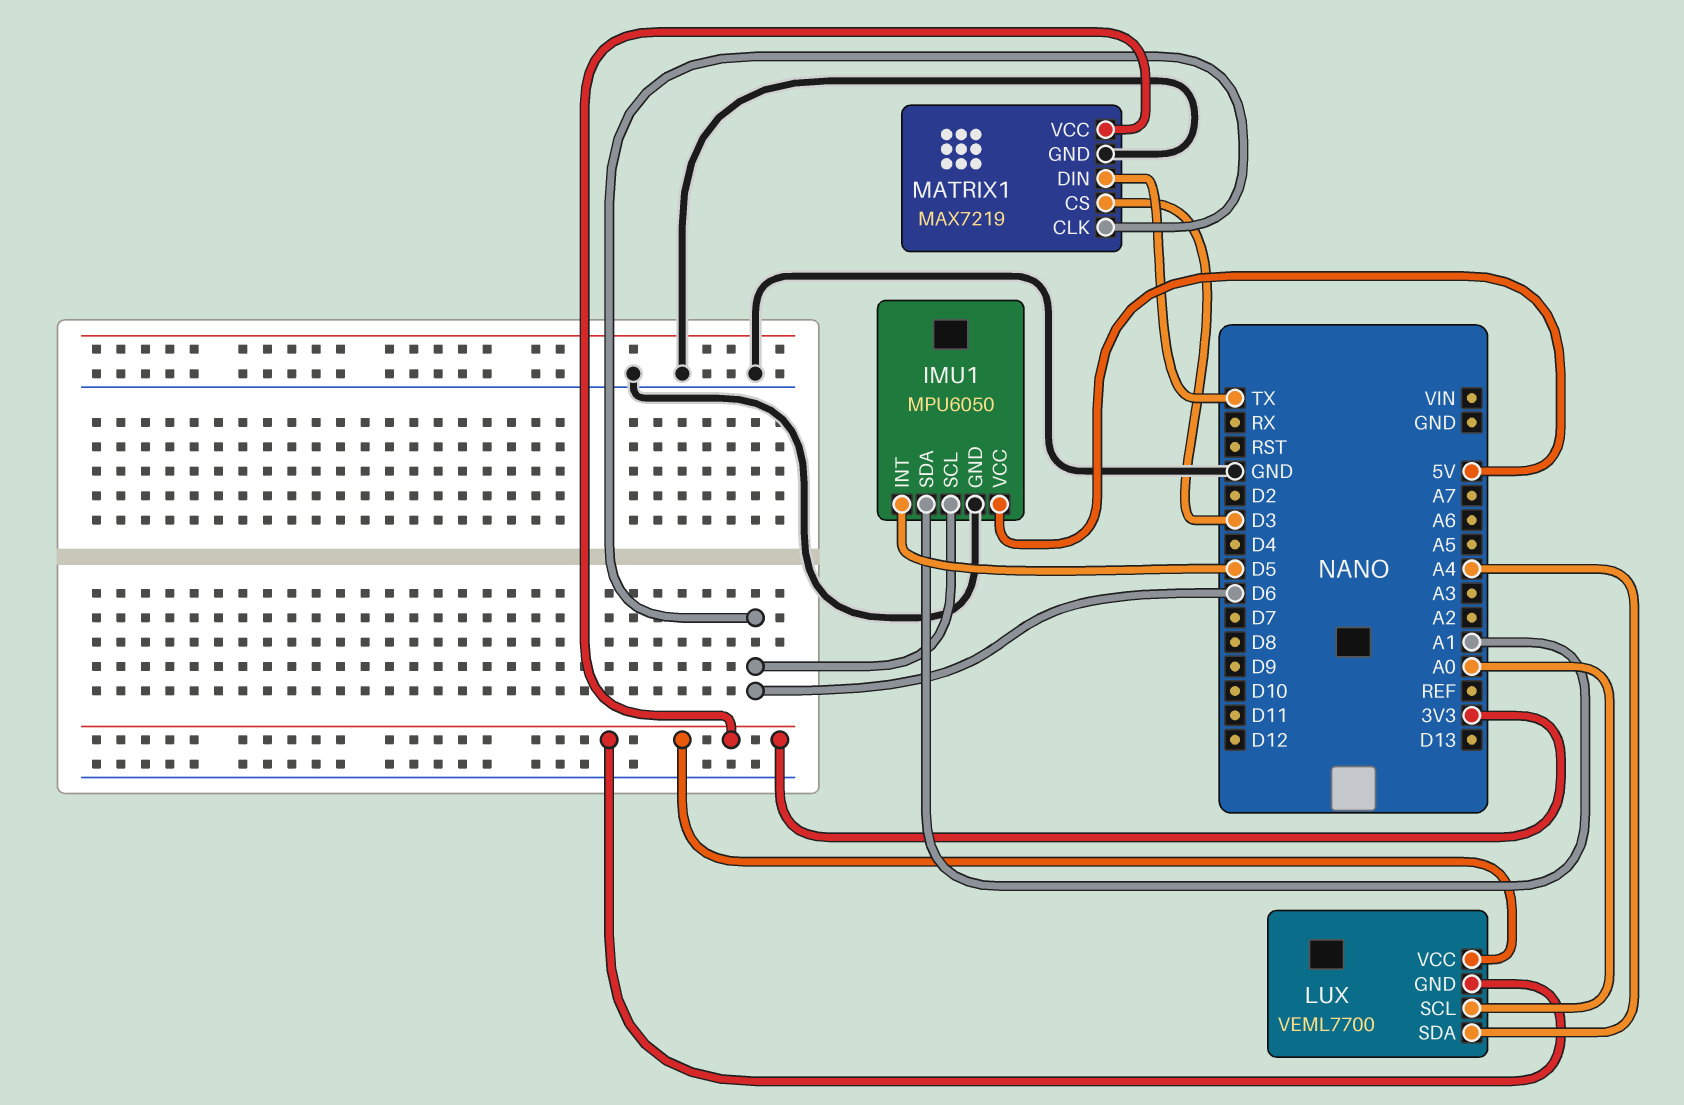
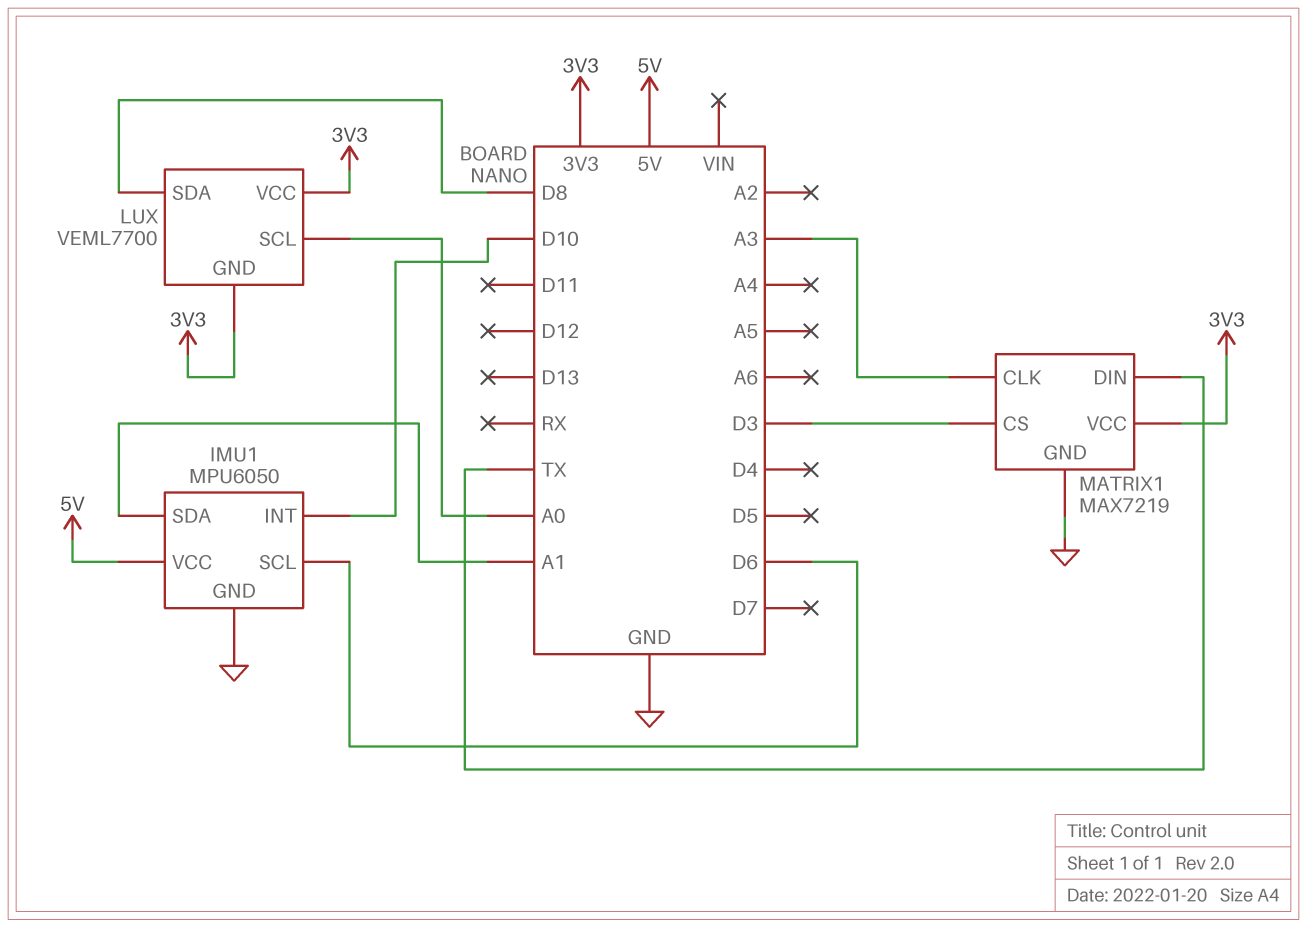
IMU1 pin INT: D5 -> D10
LUX pin SDA: A4 -> D8
MATRIX1 pin CLK: D6 -> A3

